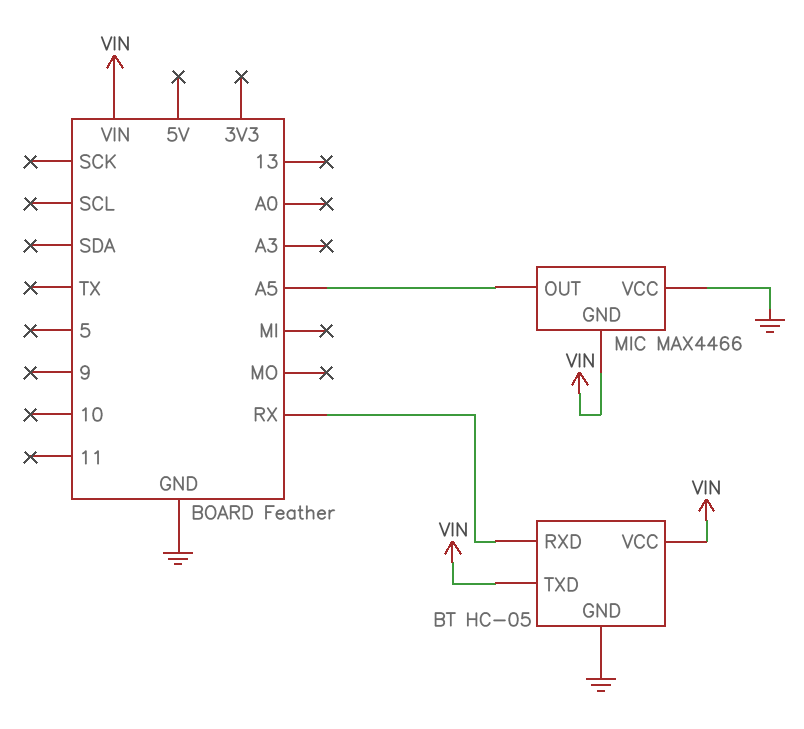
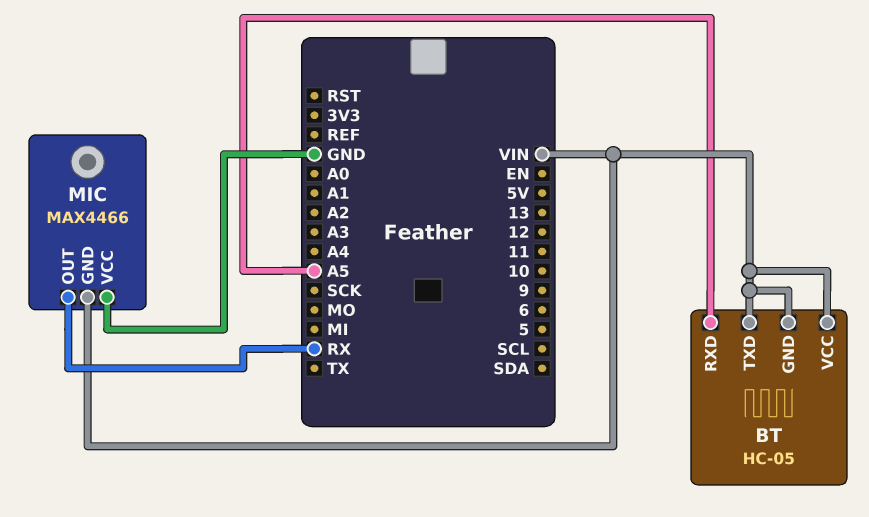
BT pin GND: GND -> VIN
BT pin RXD: RX -> A5
MIC pin OUT: A5 -> RX

